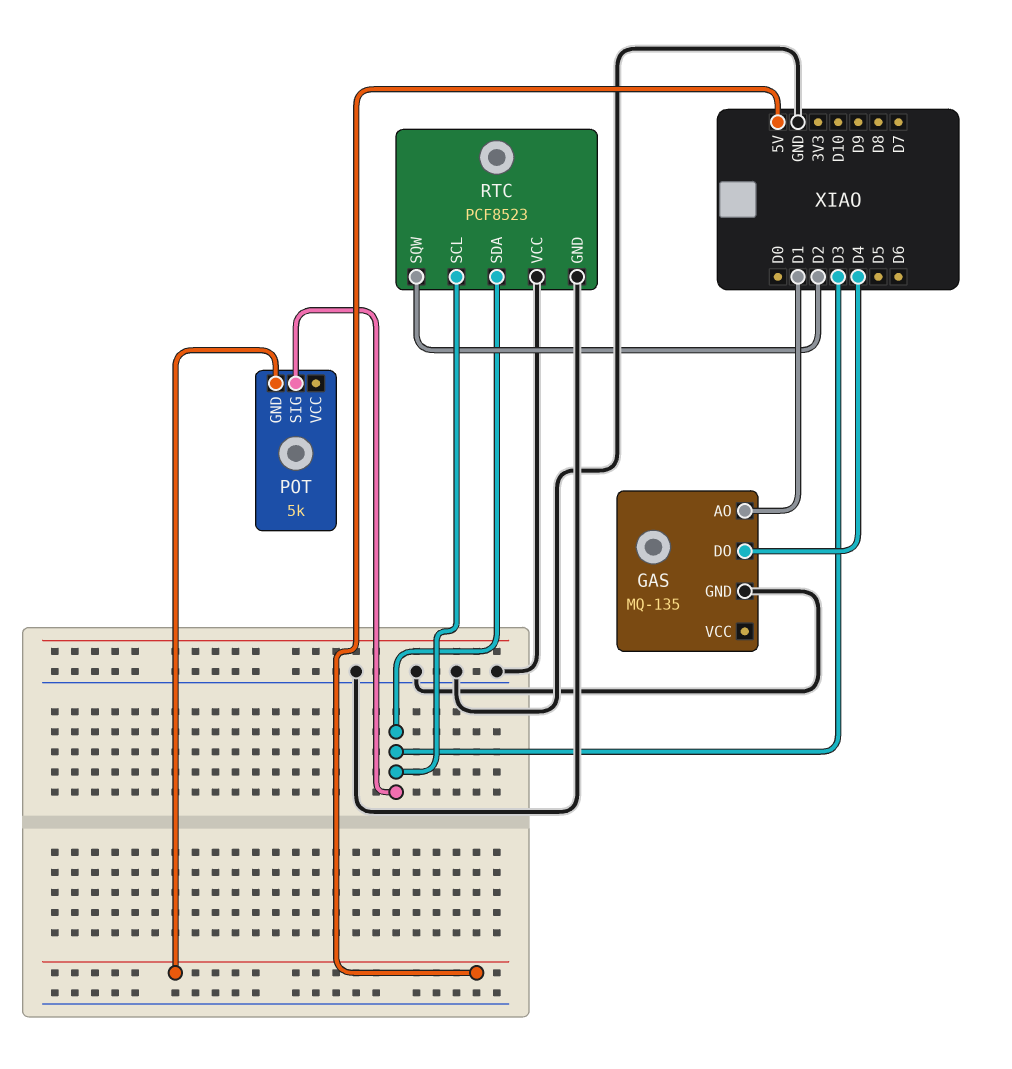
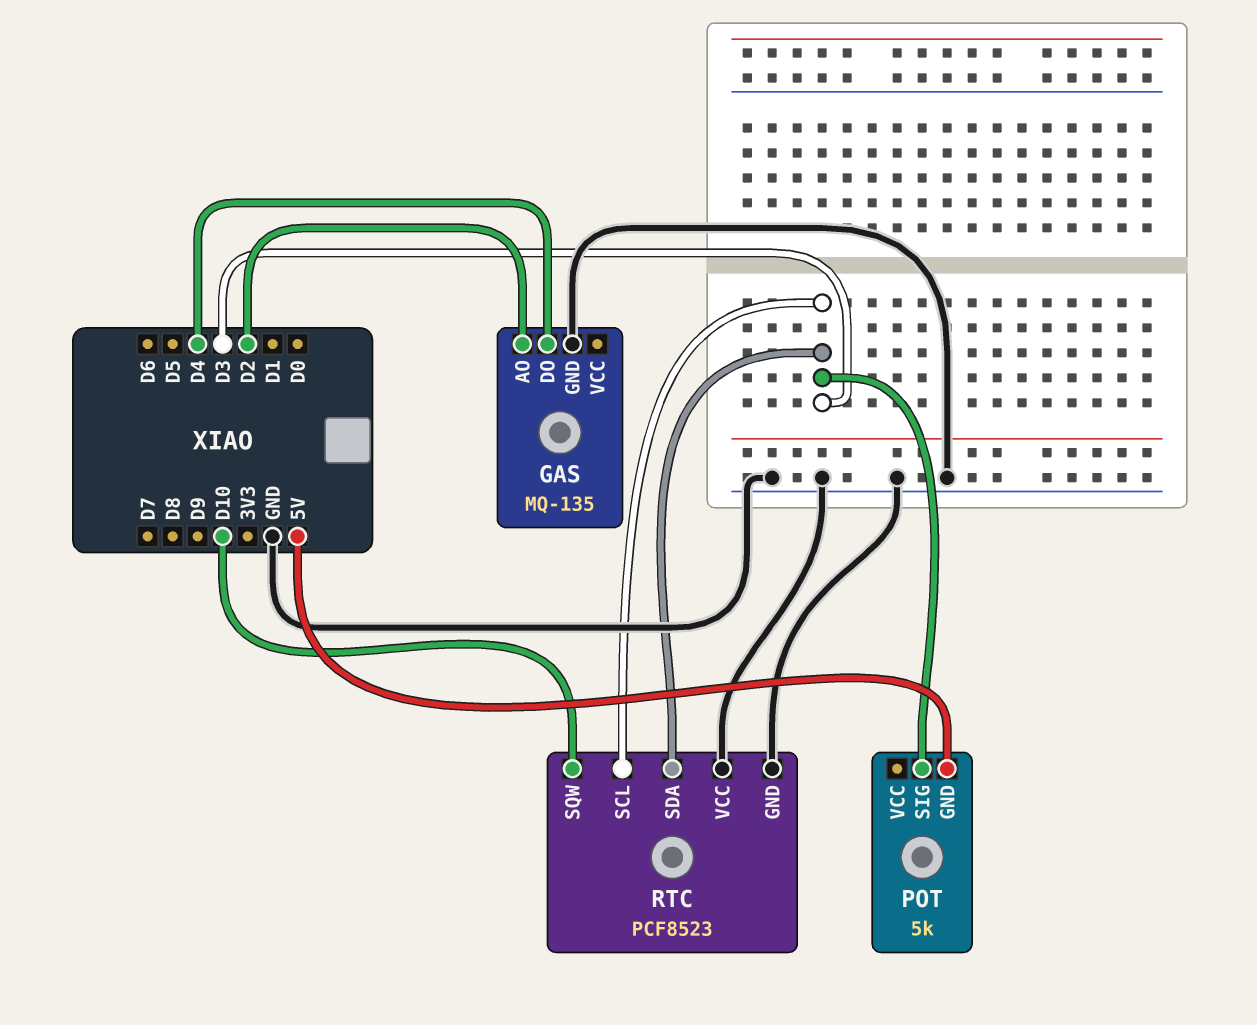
GAS pin AO: D1 -> D2
RTC pin SQW: D2 -> D10

